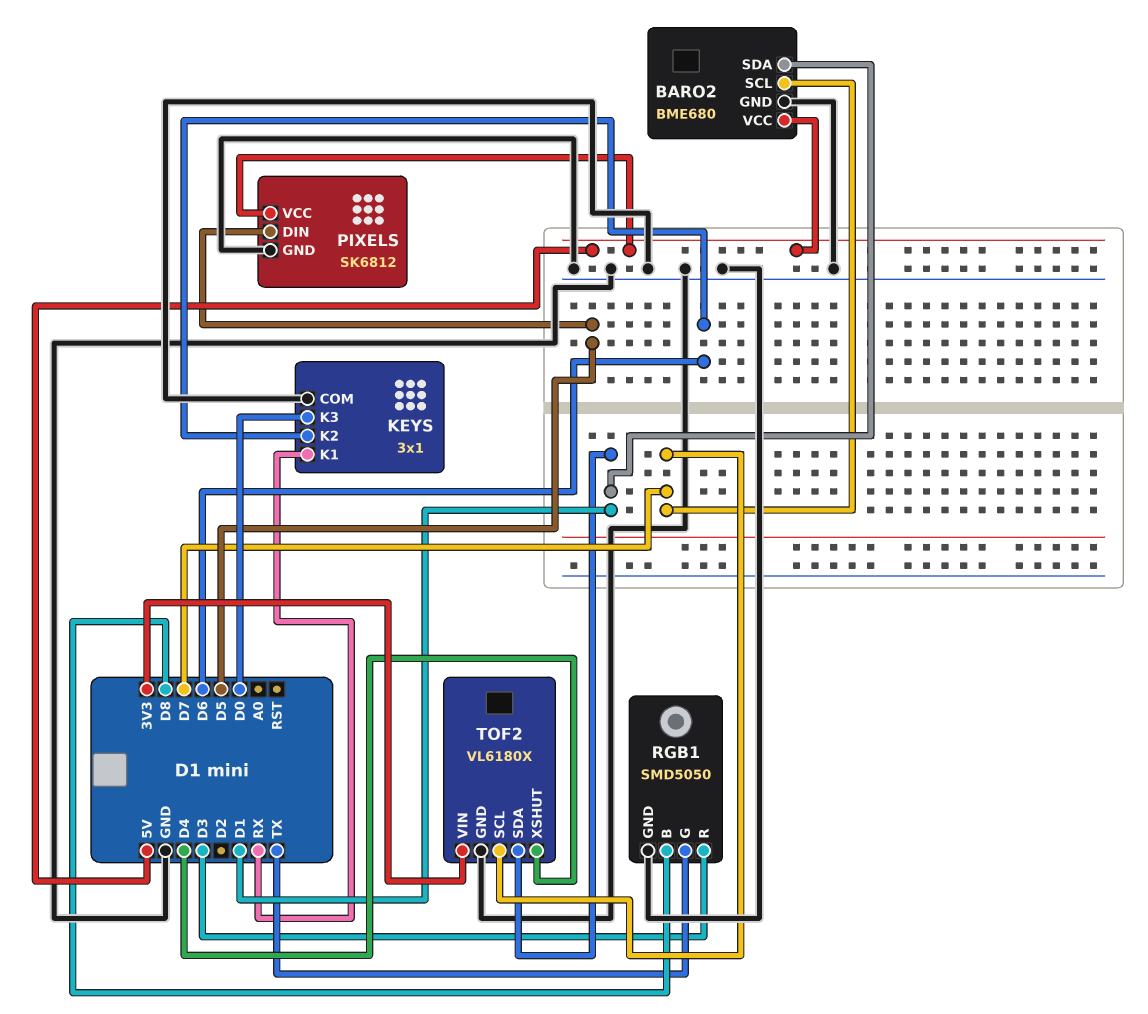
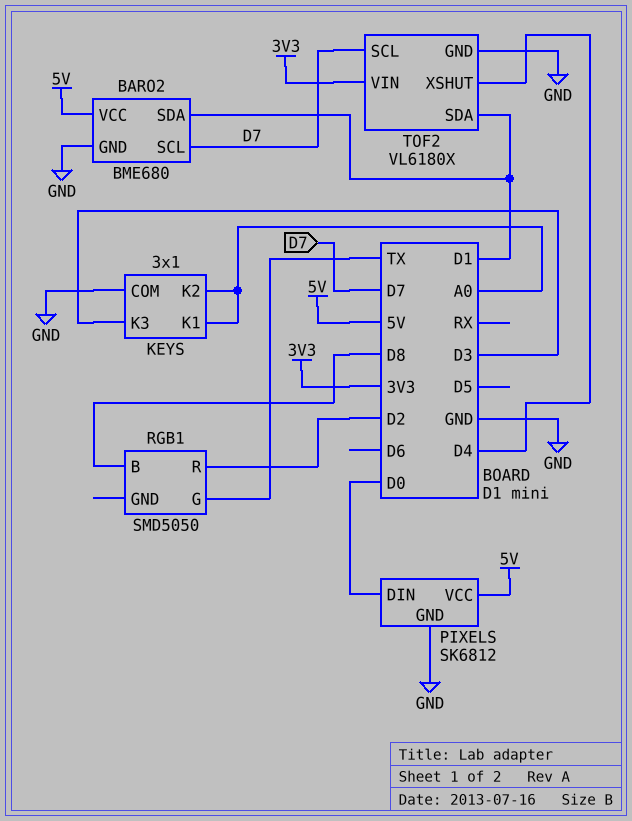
KEYS pin K1: RX -> A0
KEYS pin K2: D6 -> A0
KEYS pin K3: D0 -> D3
PIXELS pin DIN: D5 -> D0
RGB1 pin GND: GND -> none
RGB1 pin R: D3 -> D2

